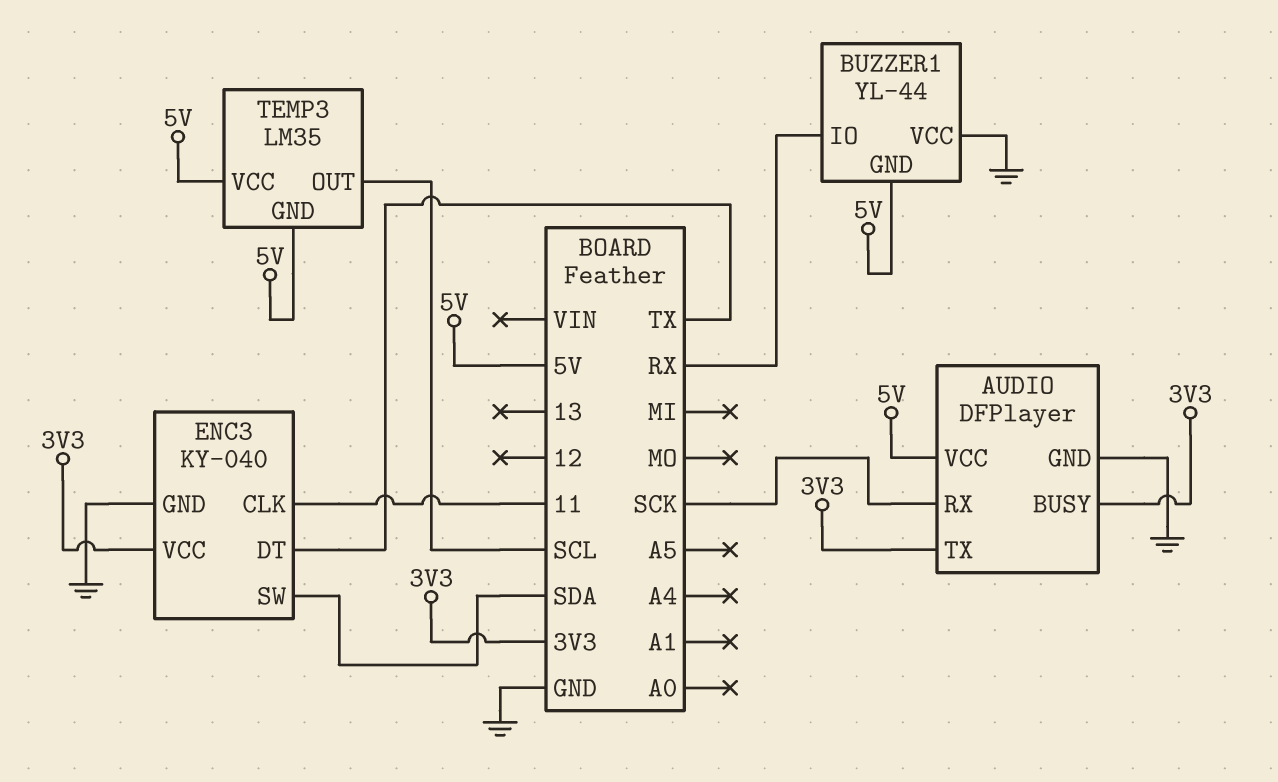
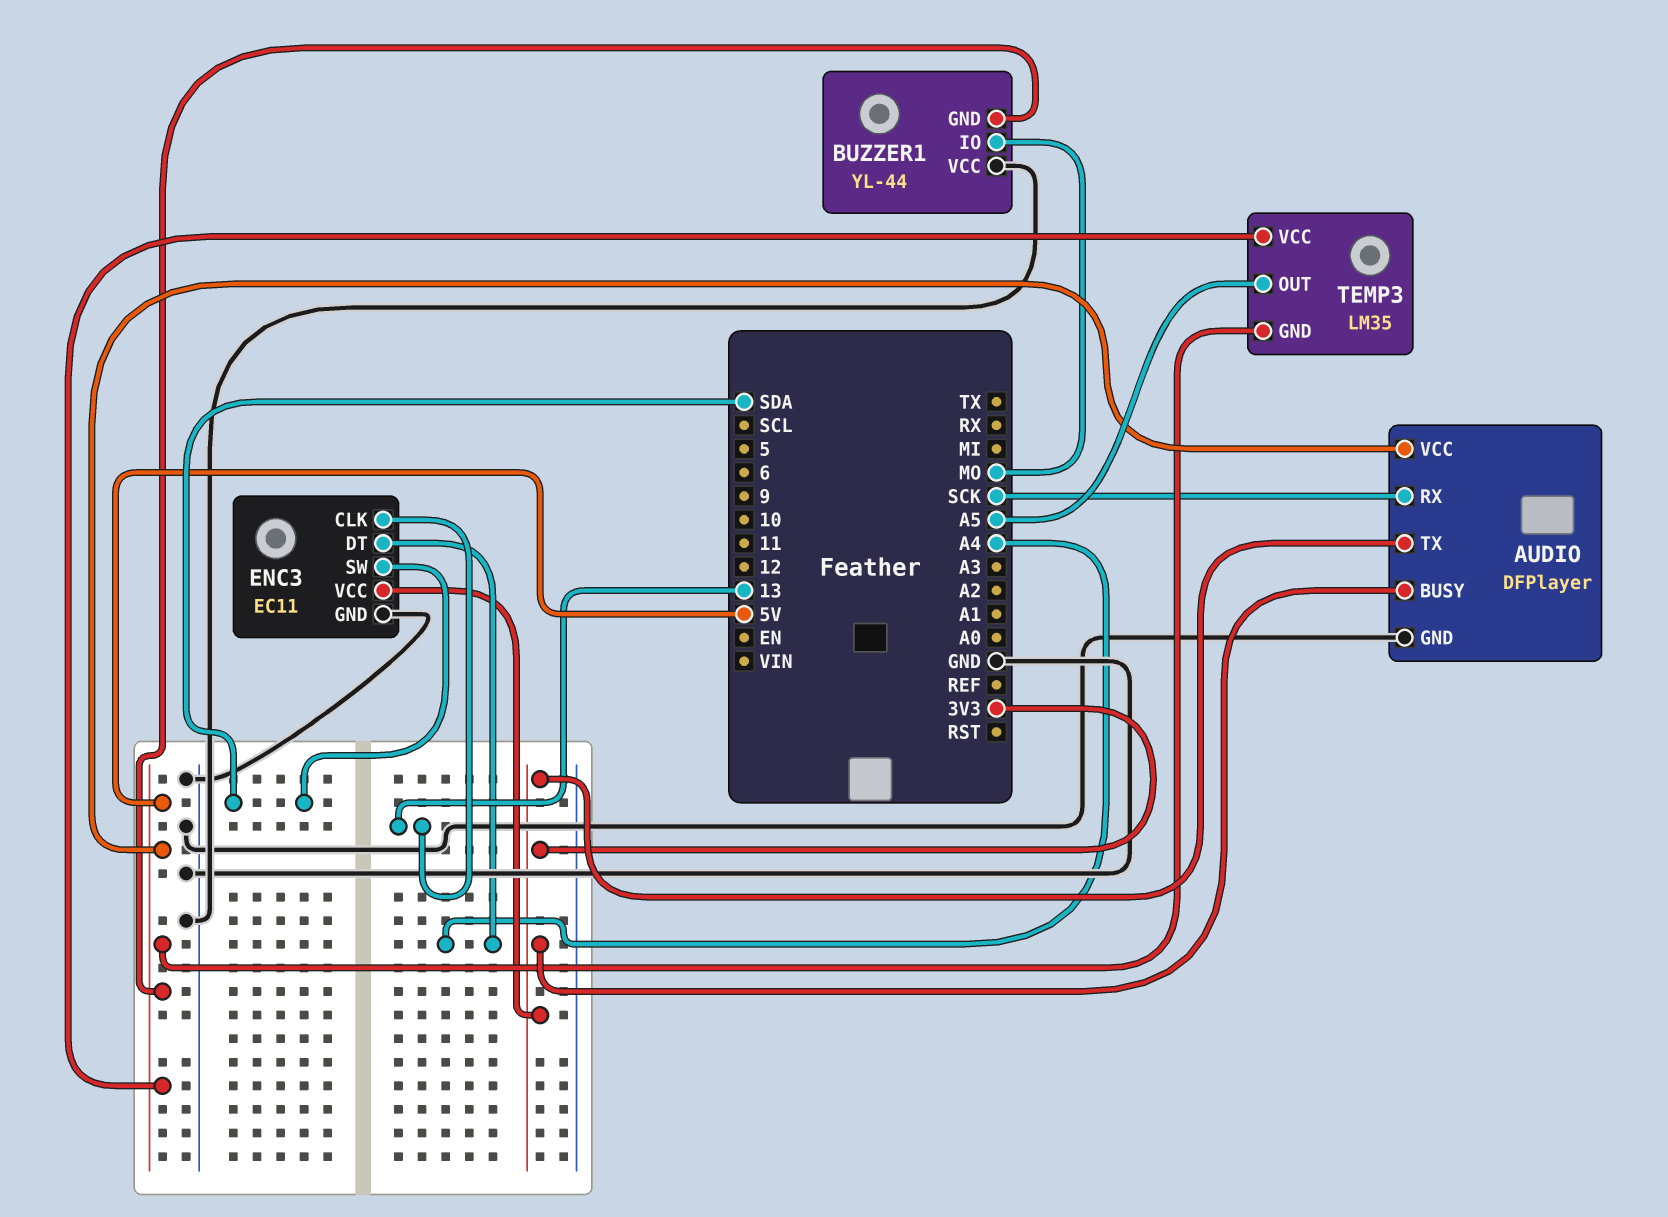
BUZZER1 pin IO: RX -> MO
ENC3: KY-040 -> EC11
ENC3 pin CLK: 11 -> 13
ENC3 pin DT: TX -> A4
TEMP3 pin OUT: SCL -> A5

